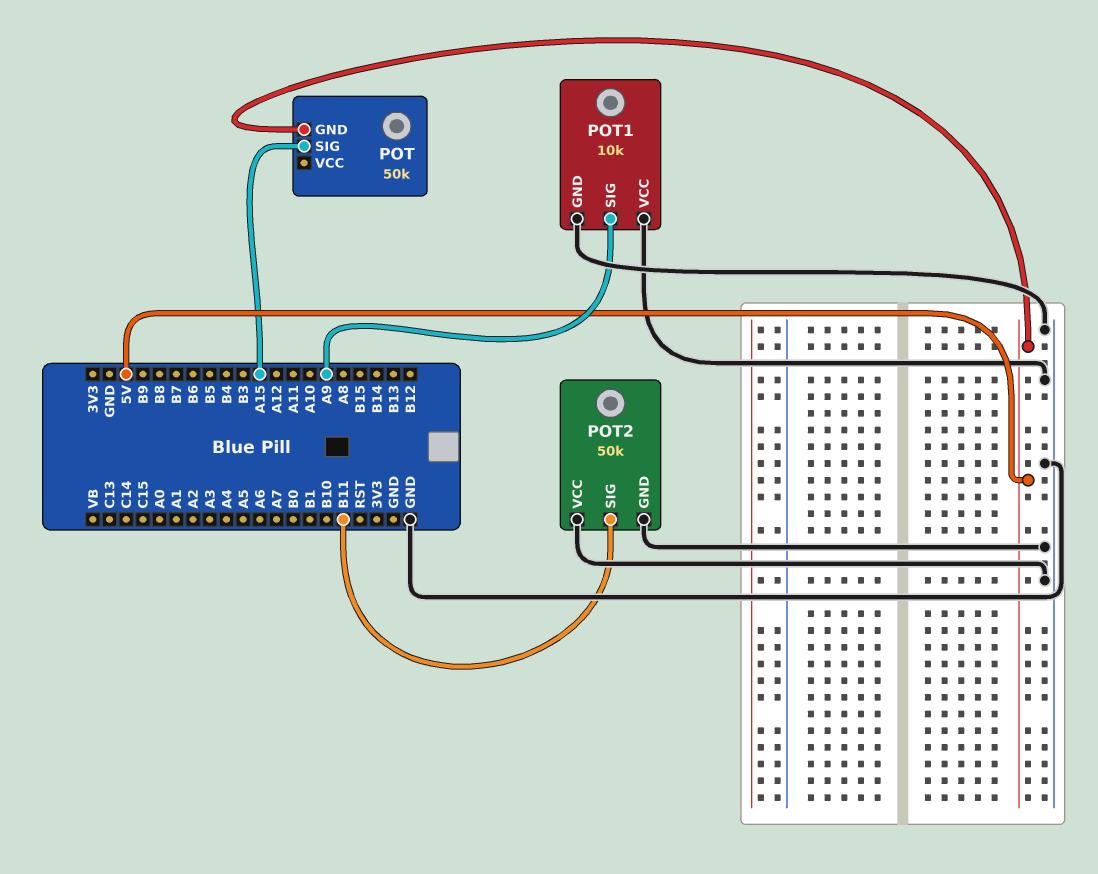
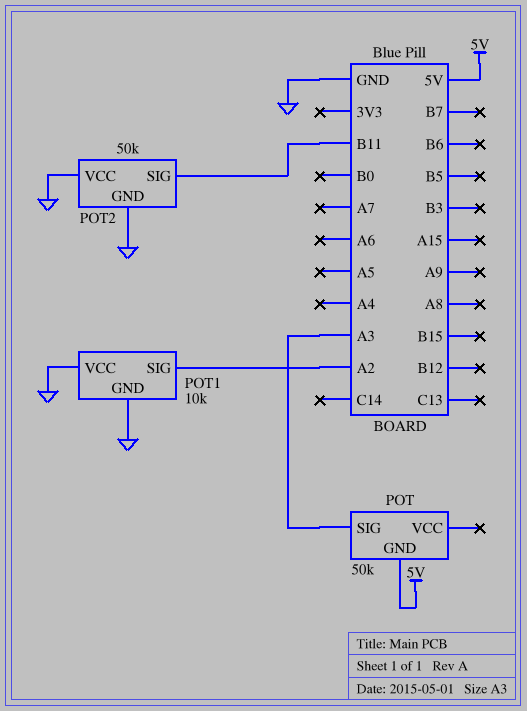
POT pin SIG: A15 -> A3
POT1 pin SIG: A9 -> A2

